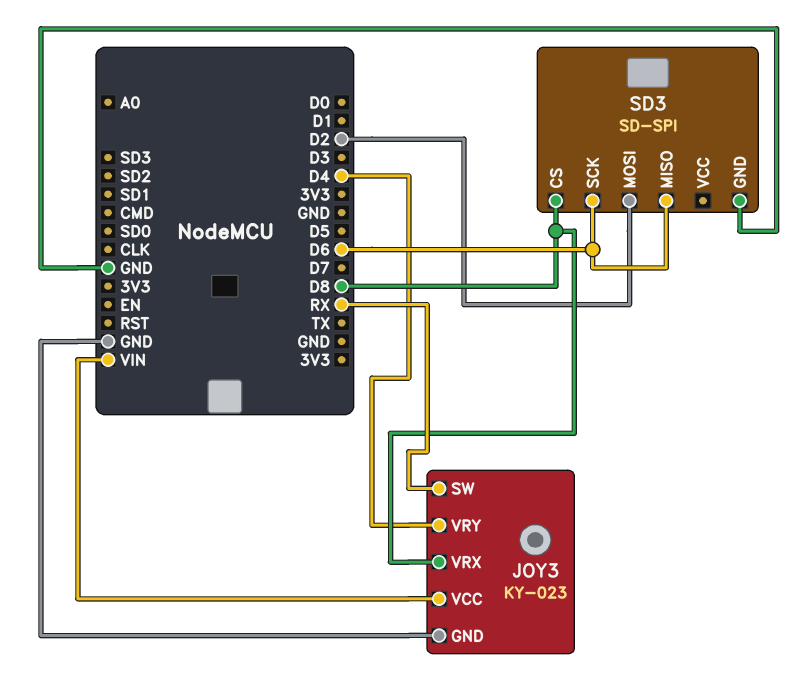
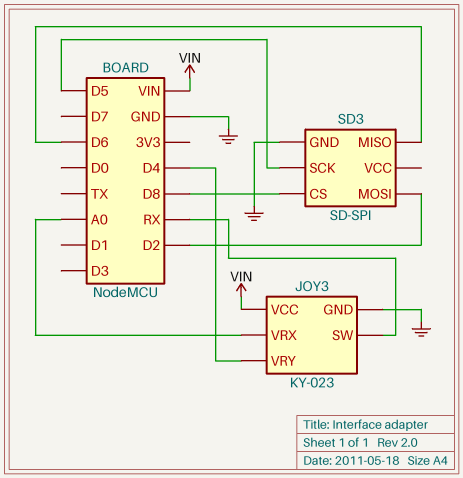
JOY3 pin VRX: D8 -> A0
SD3 pin SCK: D6 -> D5

